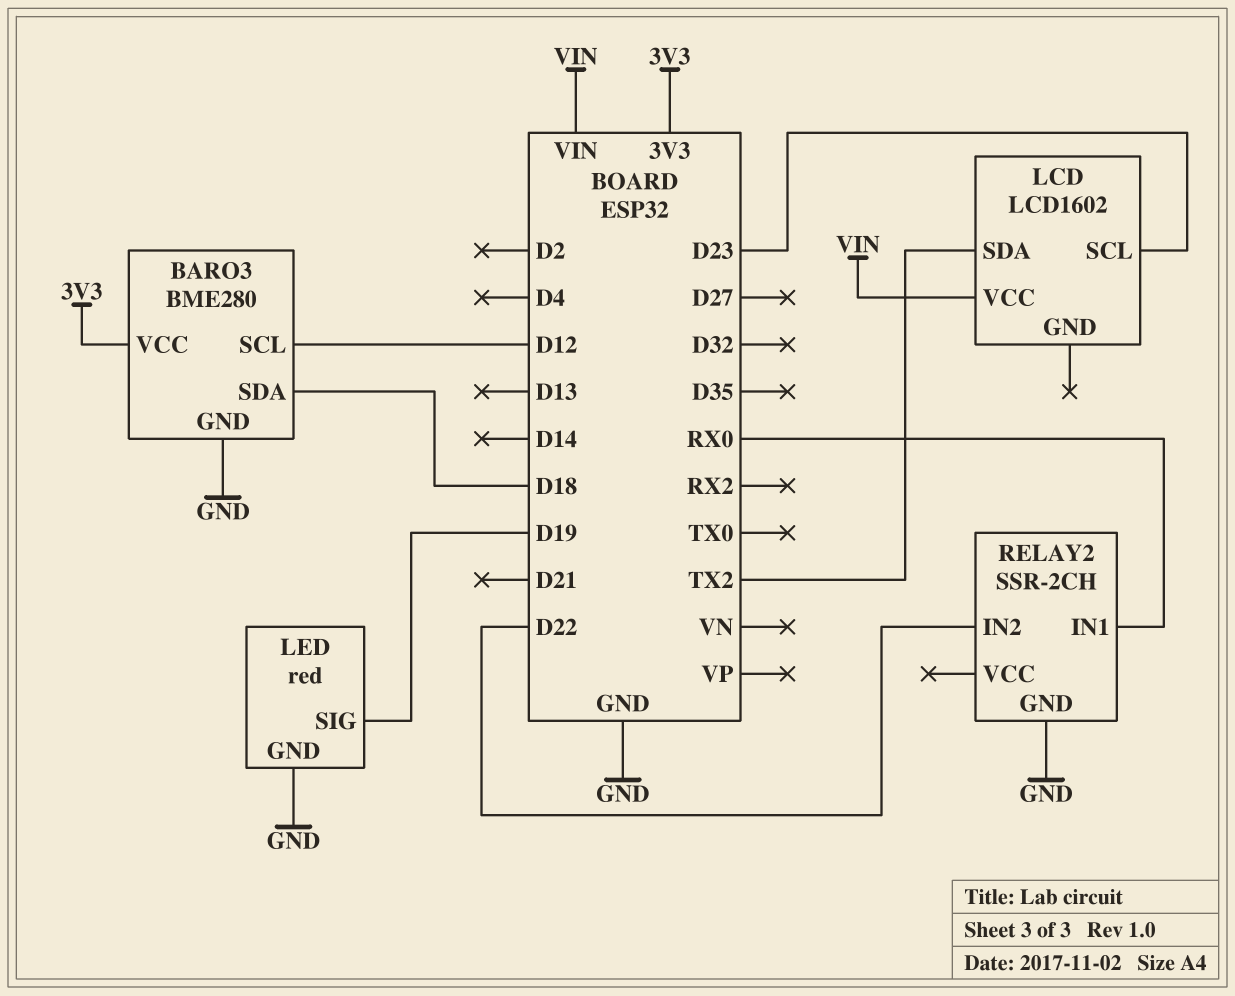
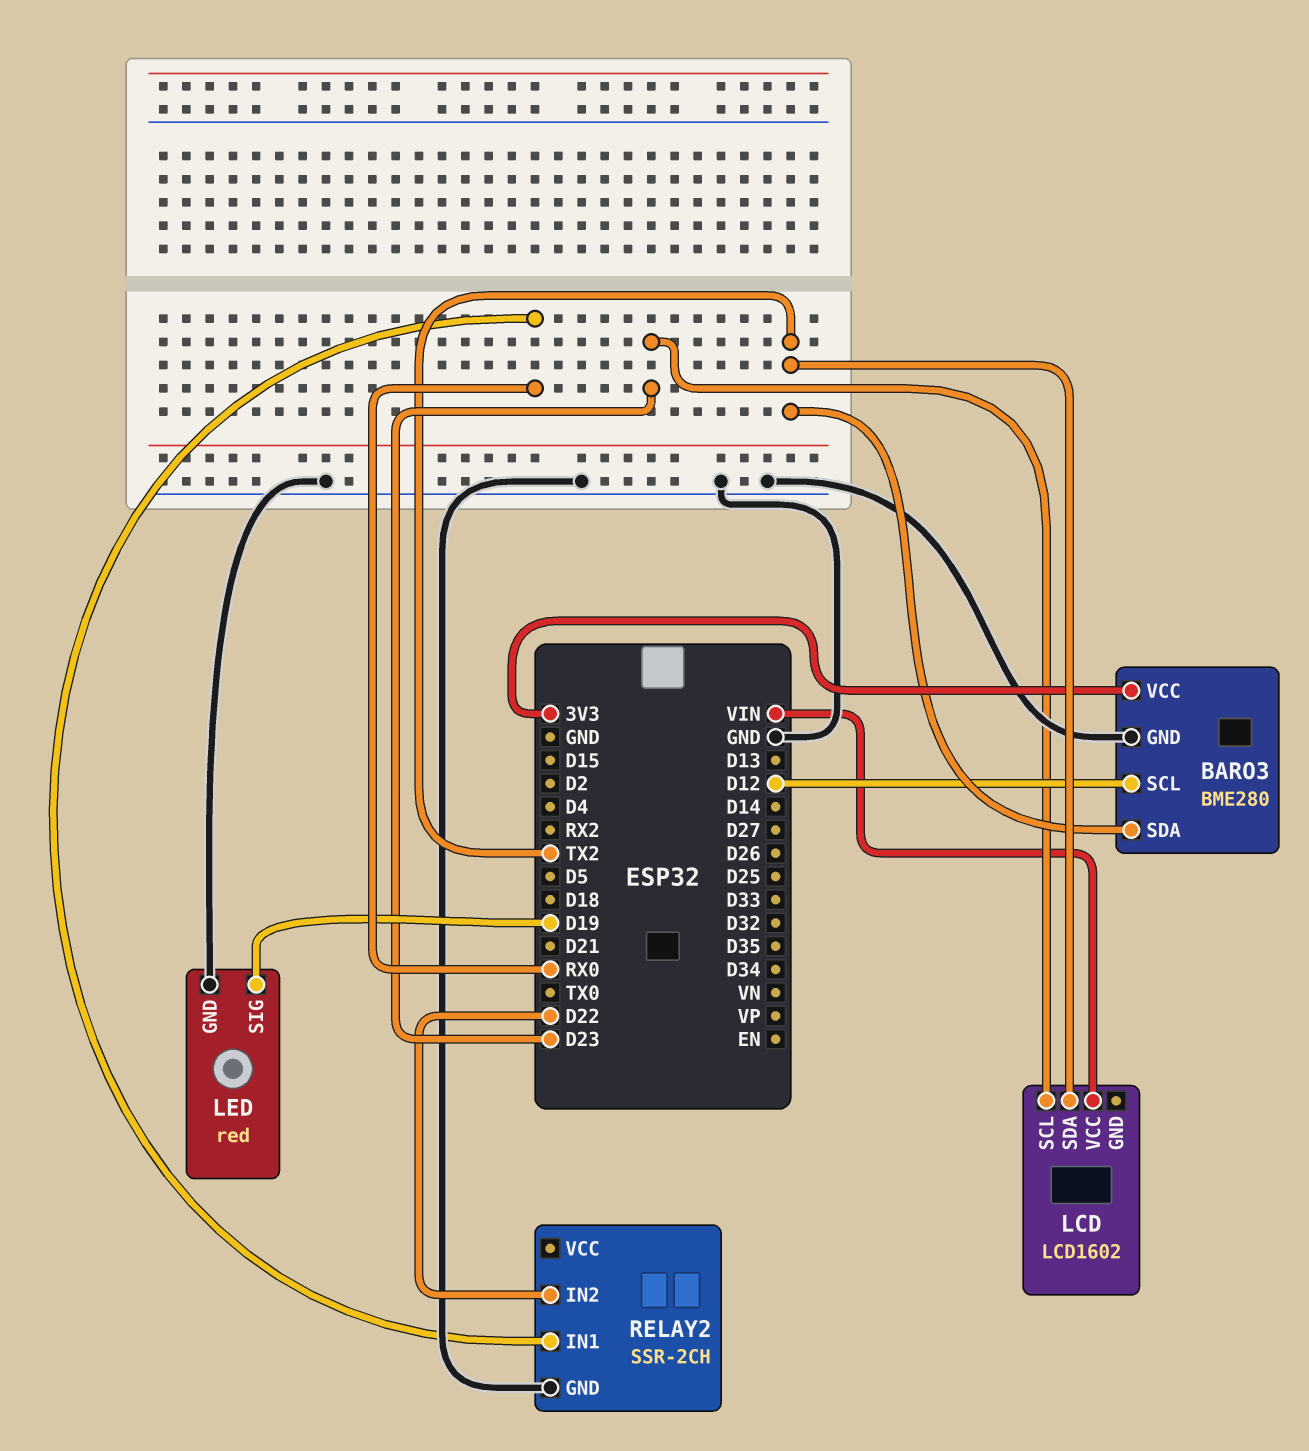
BARO3 pin SDA: D18 -> TX2

